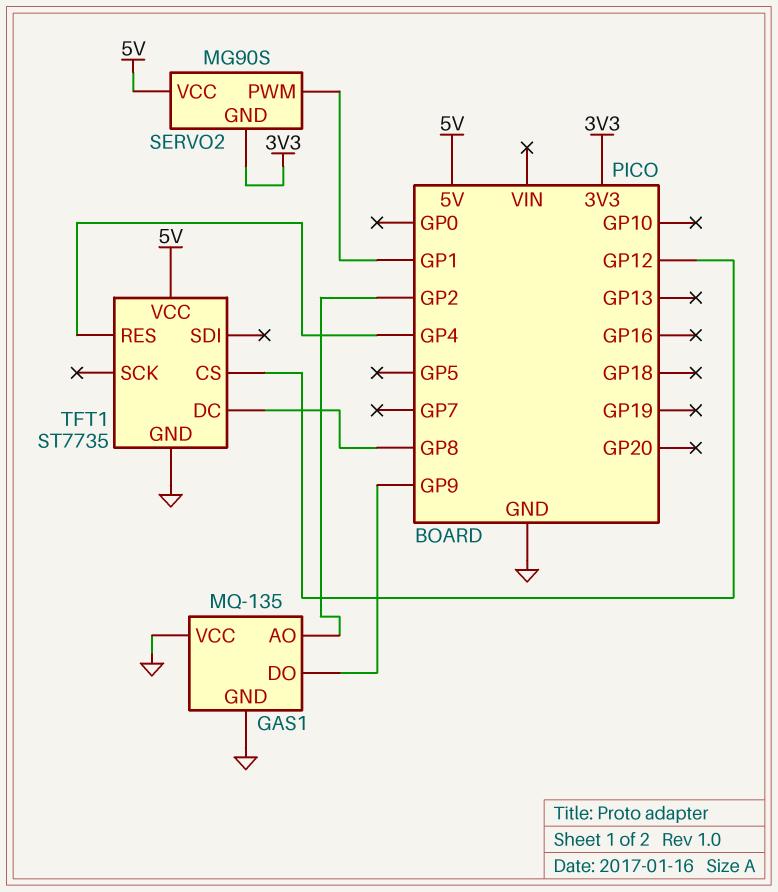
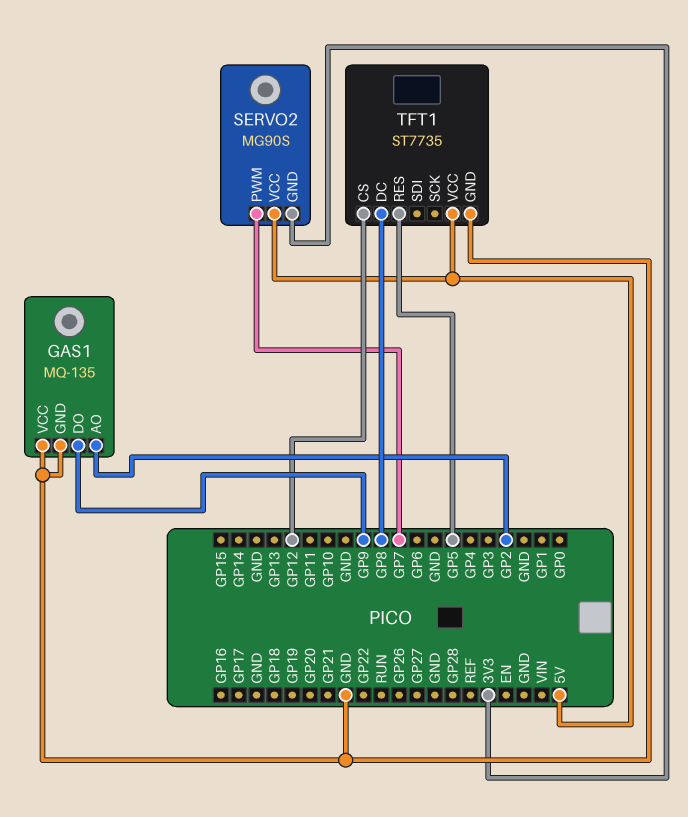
SERVO2 pin PWM: GP1 -> GP7
TFT1 pin RES: GP4 -> GP5

